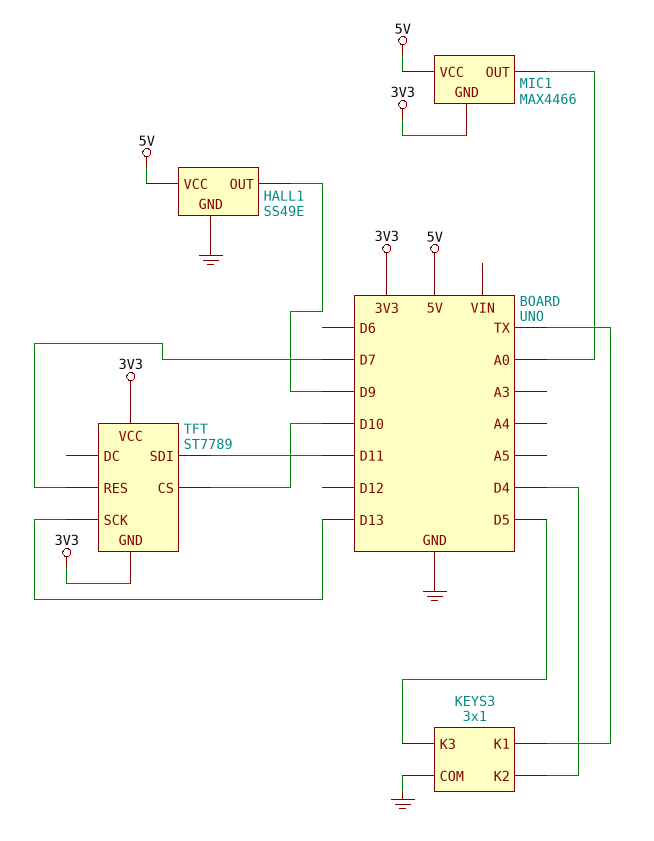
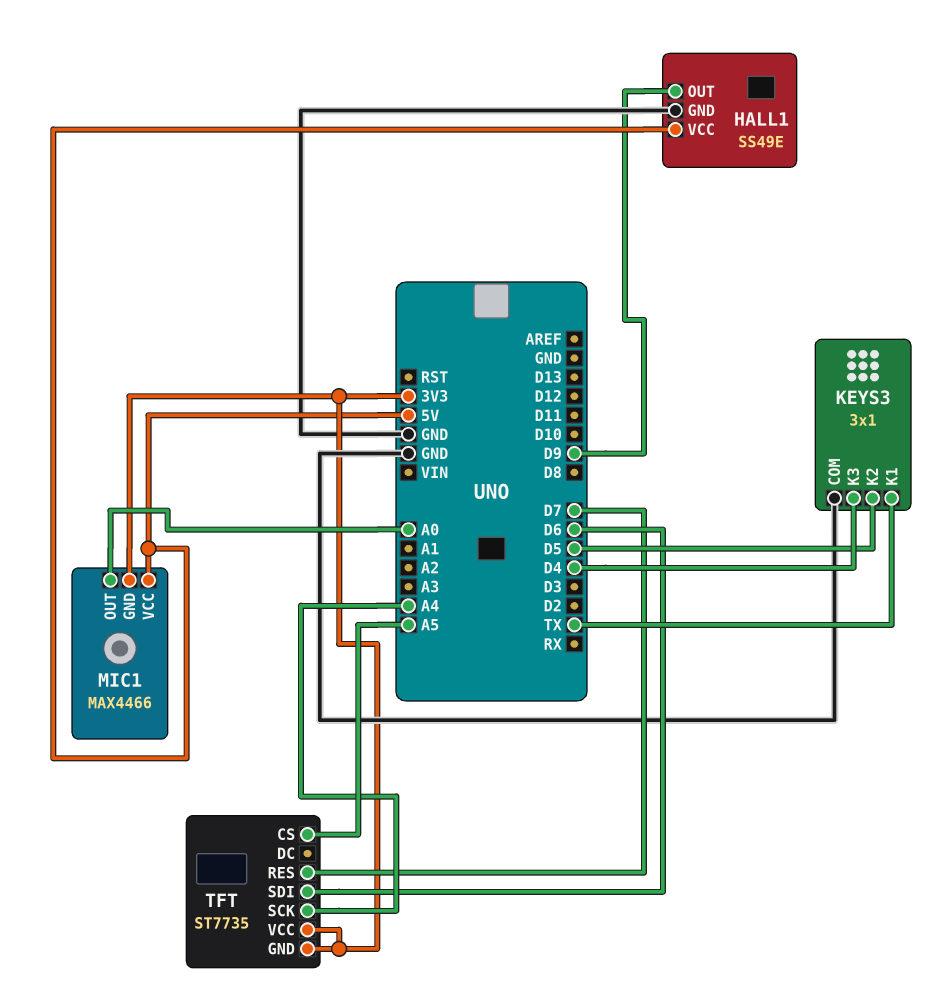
KEYS3 pin K2: D4 -> D5
KEYS3 pin K3: D5 -> D4
TFT: ST7789 -> ST7735
TFT pin CS: D10 -> A5
TFT pin SCK: D13 -> A4
TFT pin SDI: D11 -> D6

